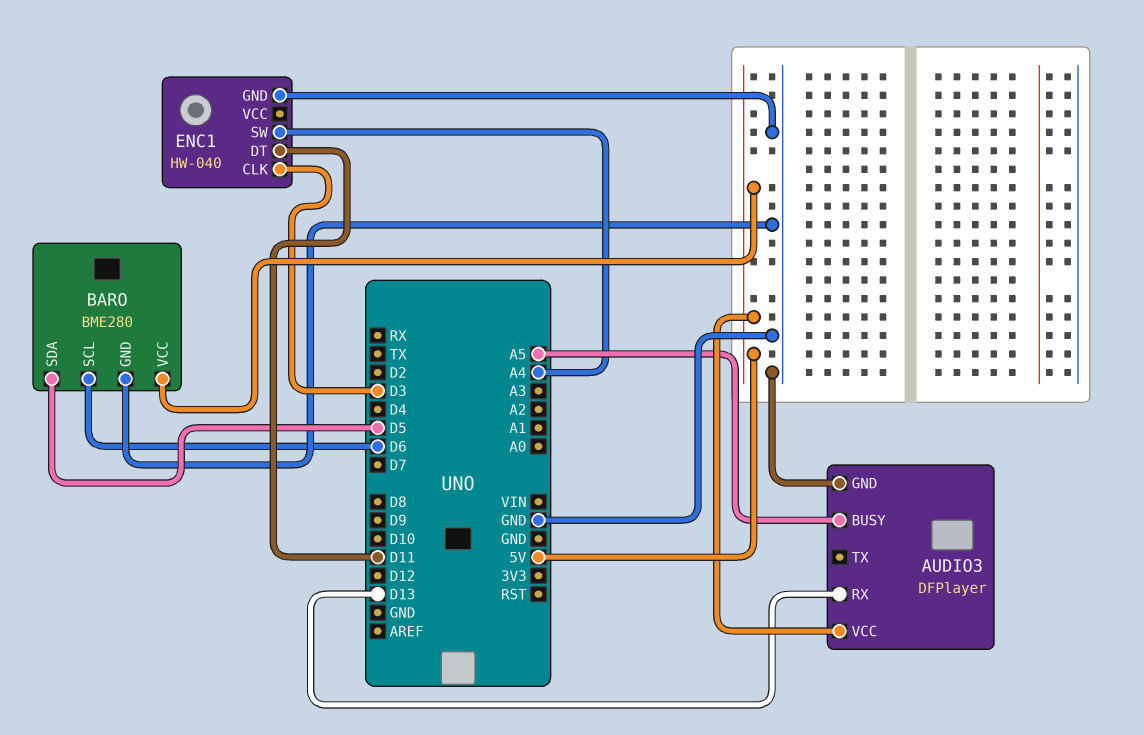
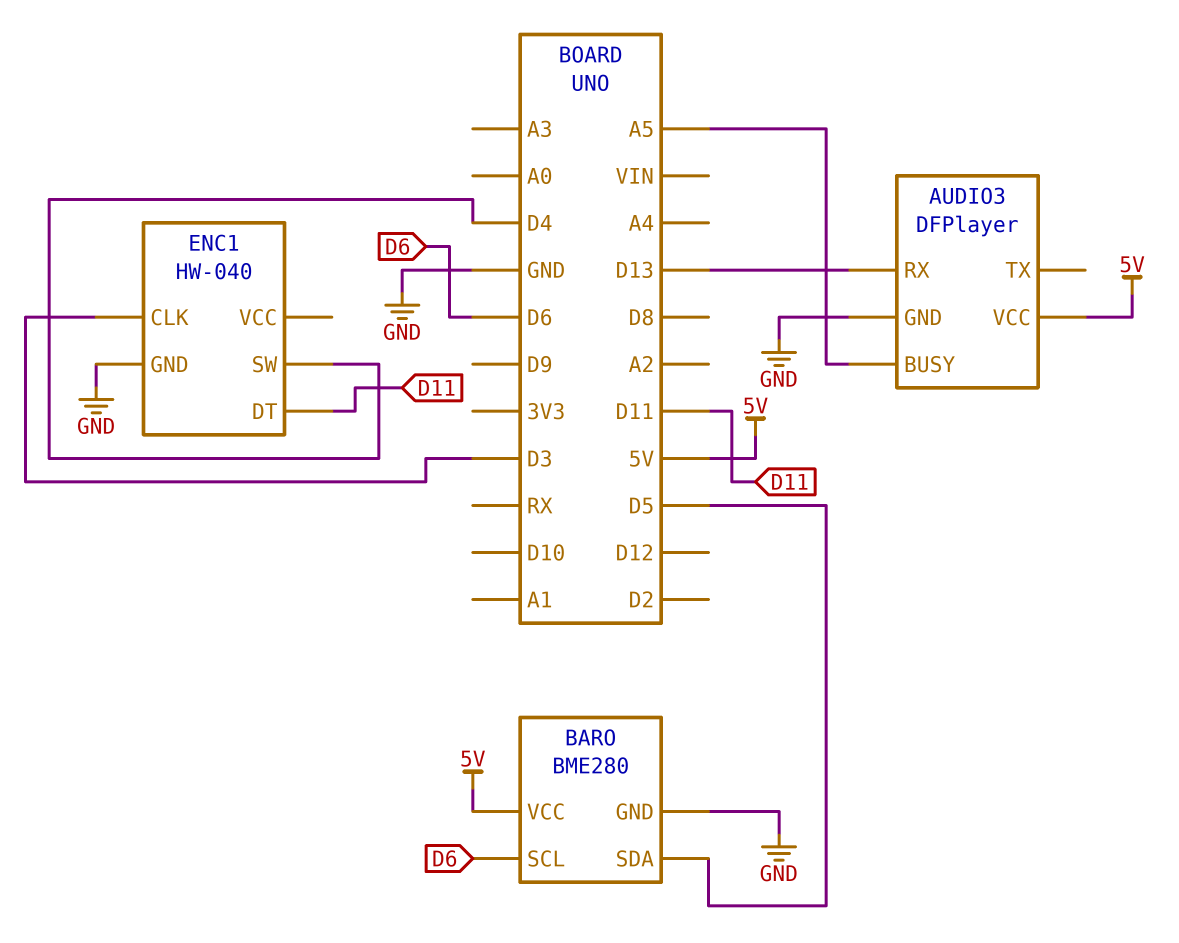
ENC1 pin SW: A4 -> D4

